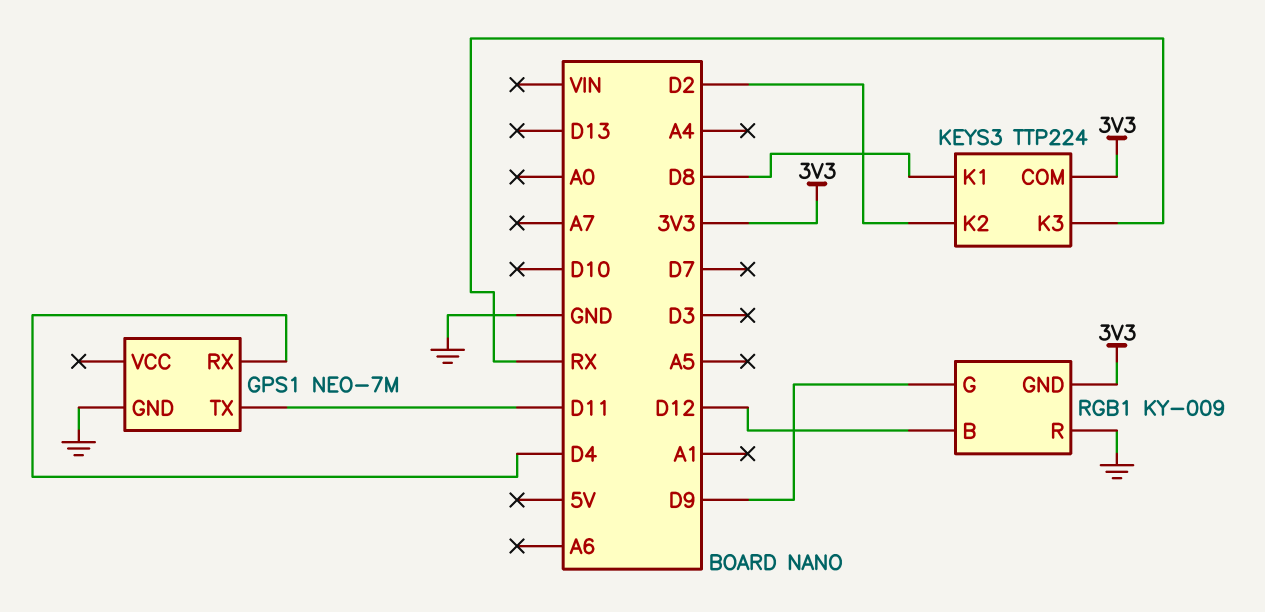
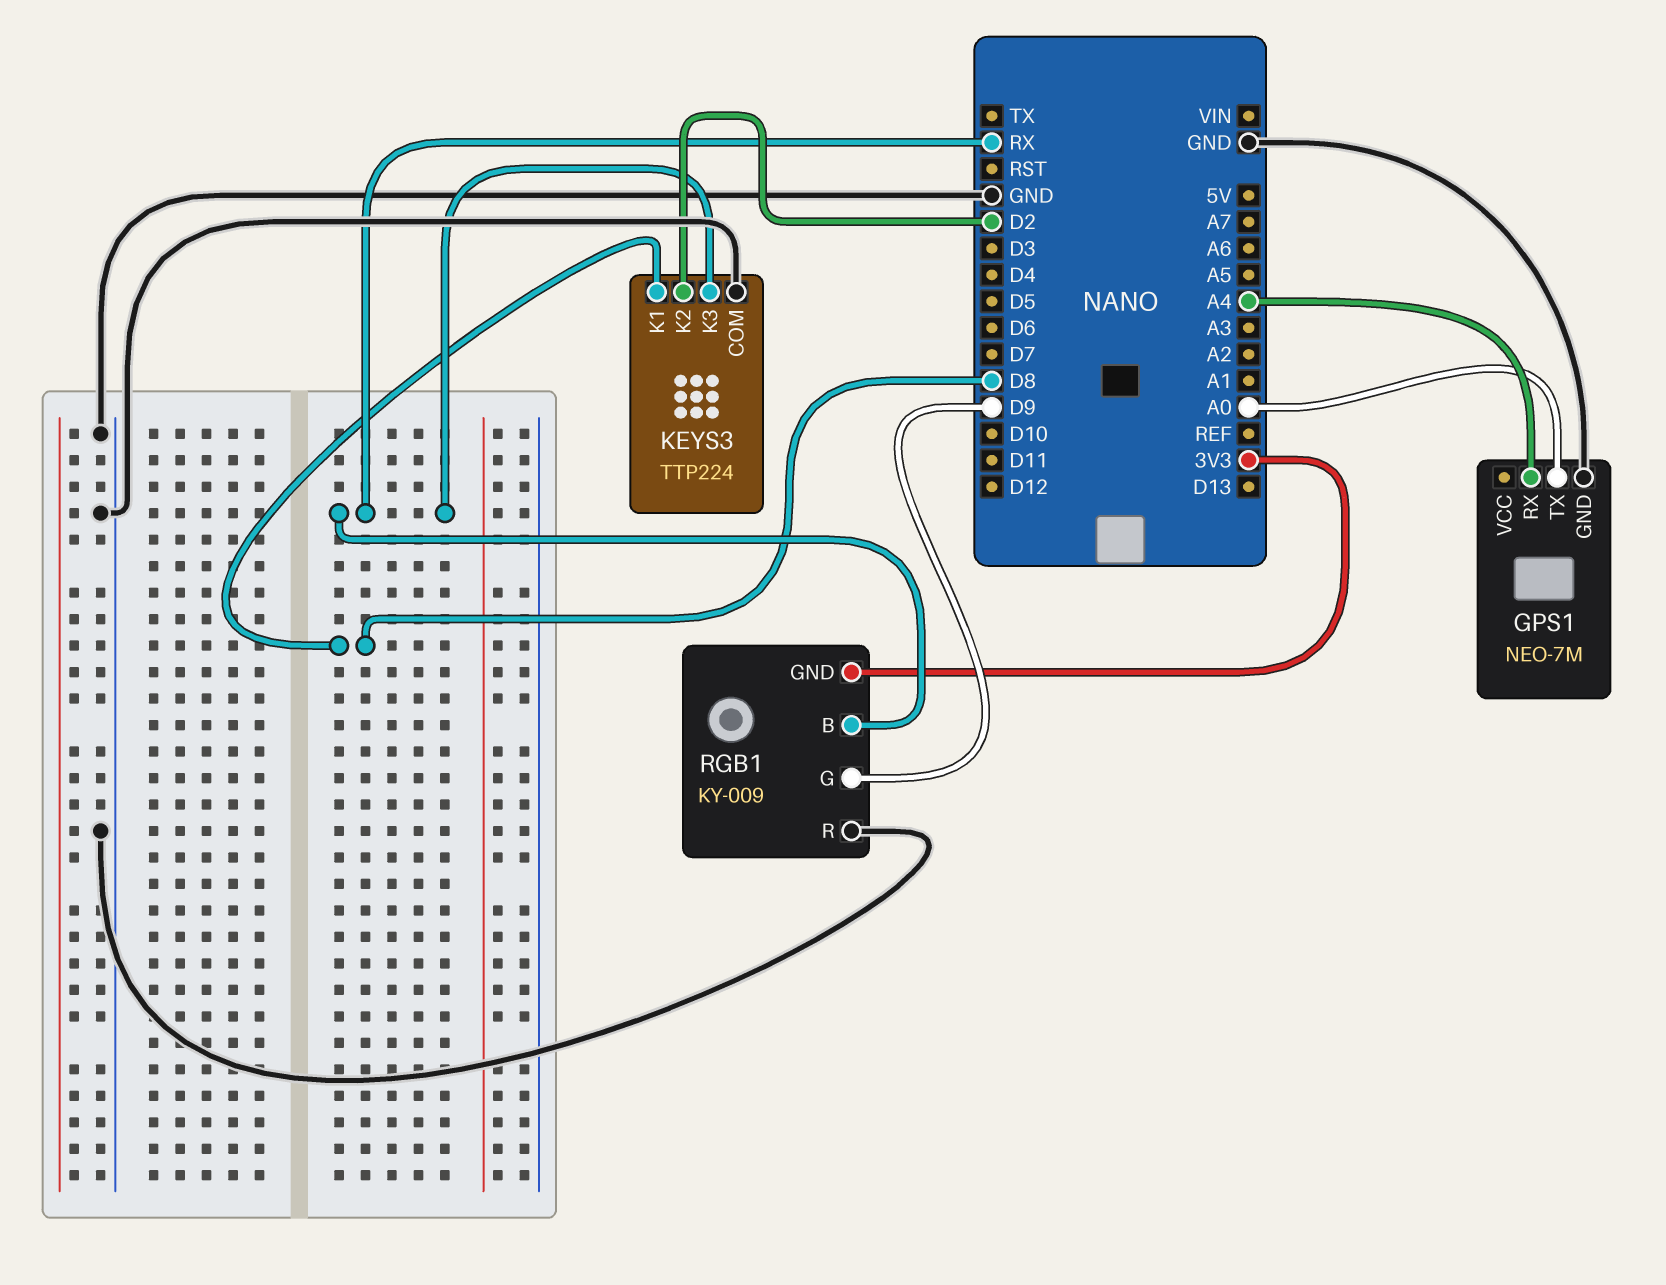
GPS1 pin RX: D4 -> A4
GPS1 pin TX: D11 -> A0
KEYS3 pin COM: 3V3 -> GND
RGB1 pin B: D12 -> RX

